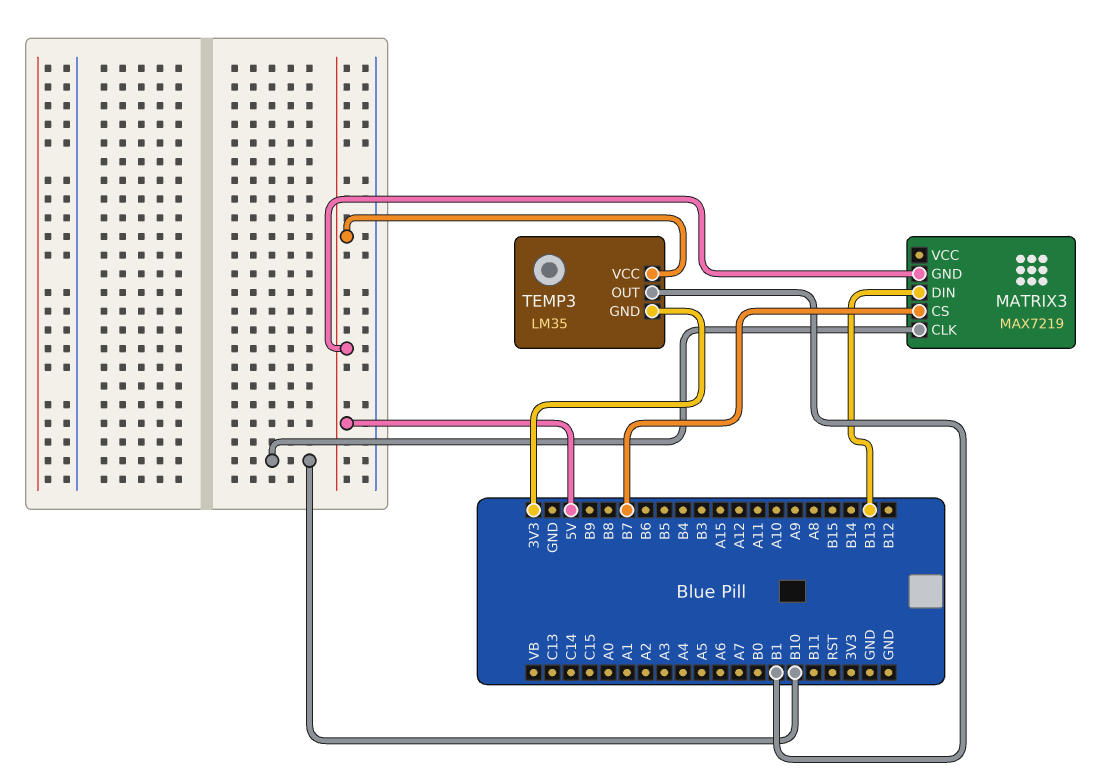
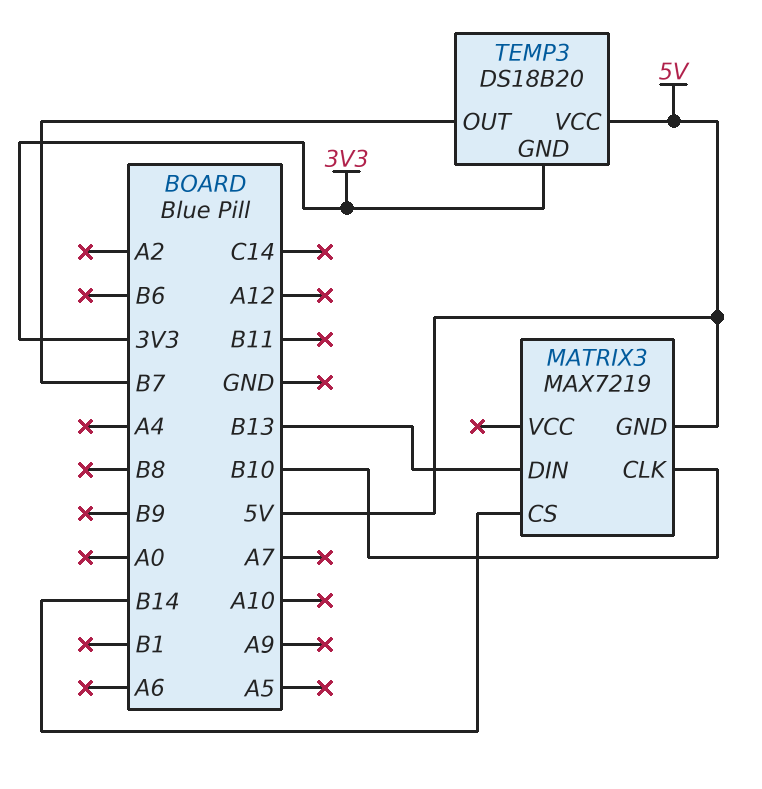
MATRIX3 pin CS: B7 -> B14
TEMP3: LM35 -> DS18B20
TEMP3 pin OUT: B1 -> B7

